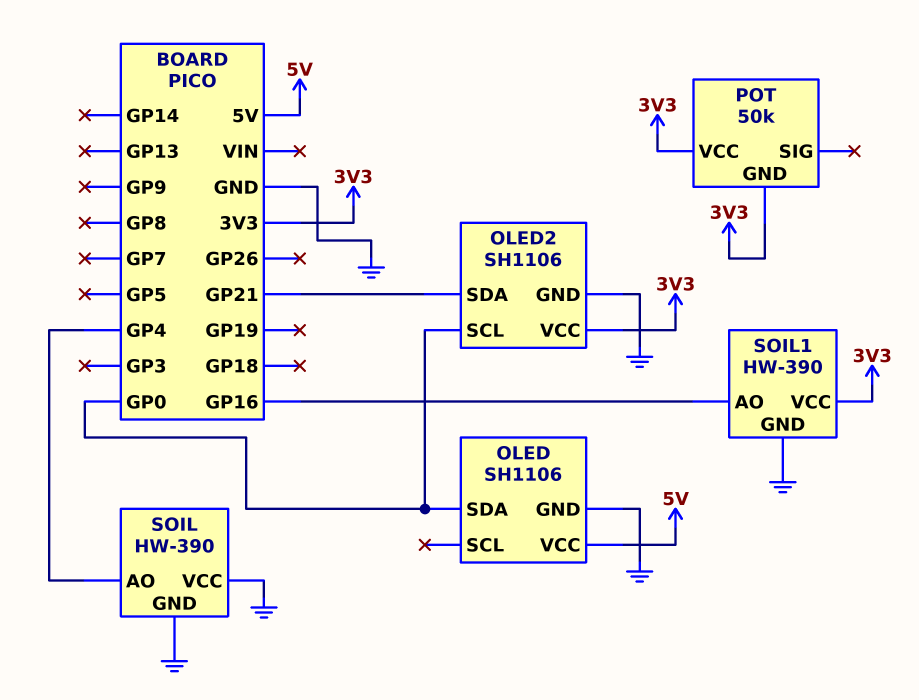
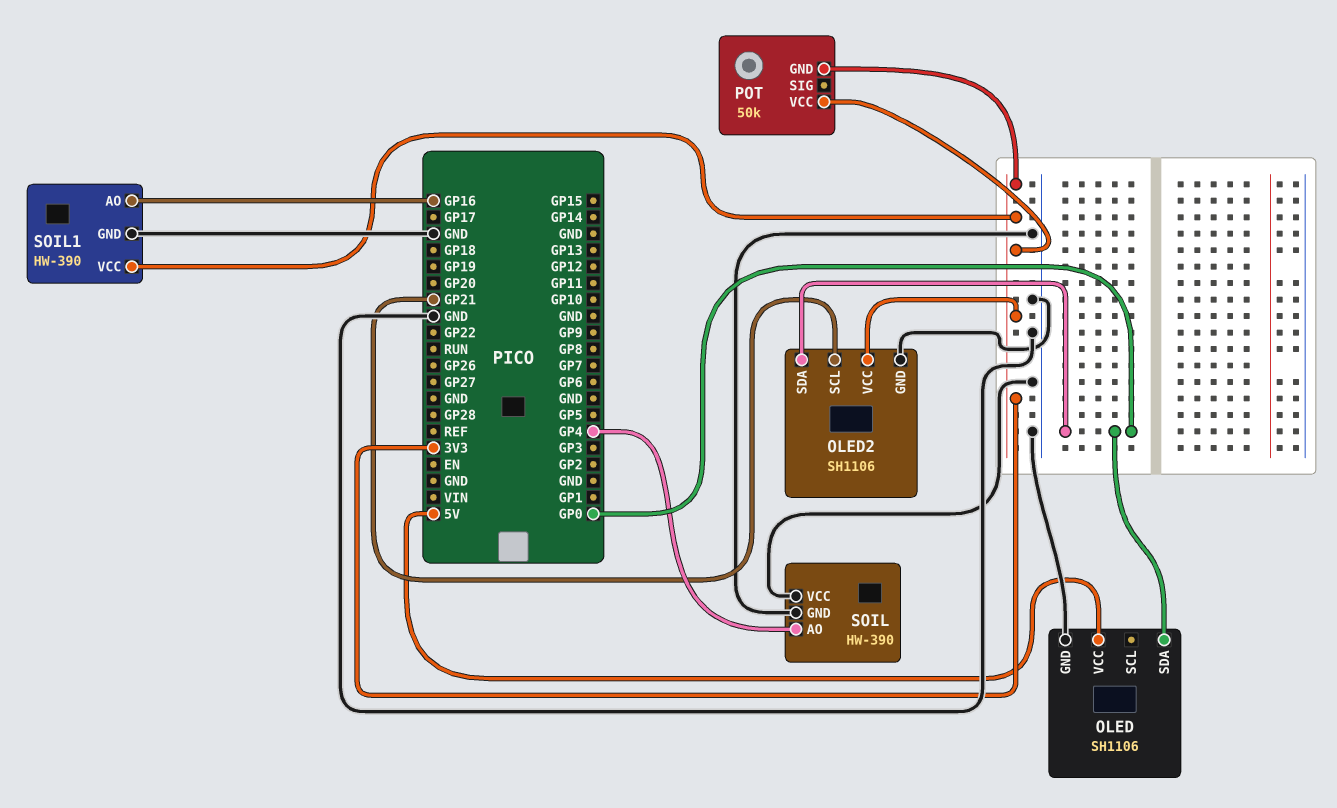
OLED2 pin SCL: GP0 -> GP21
OLED2 pin SDA: GP21 -> GP0

